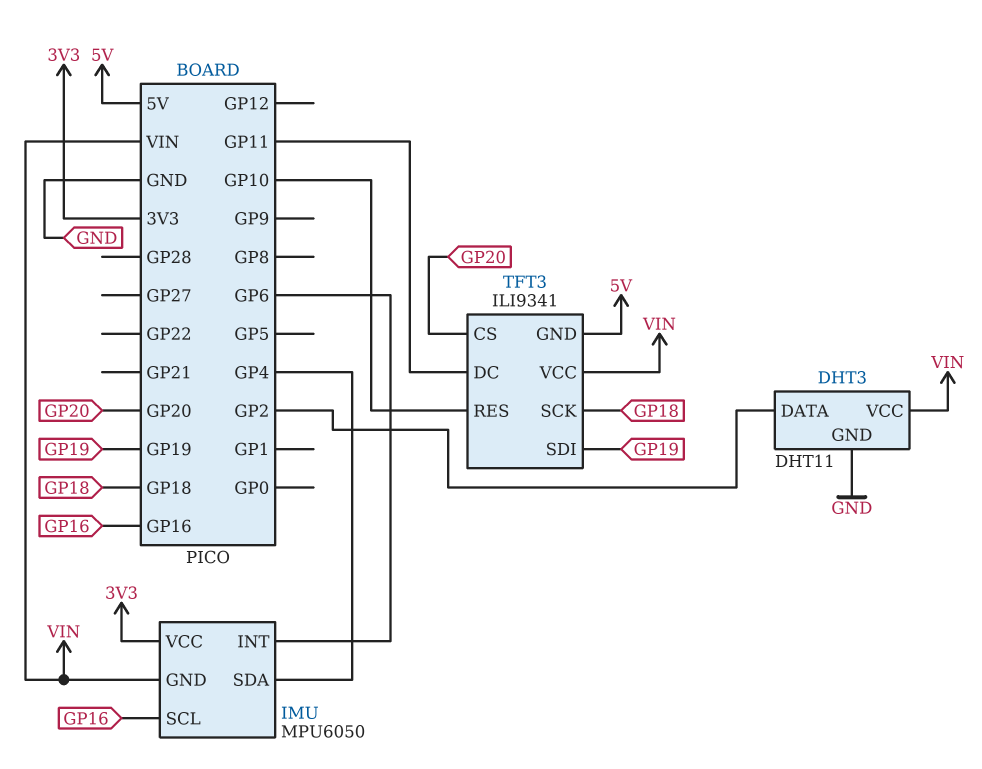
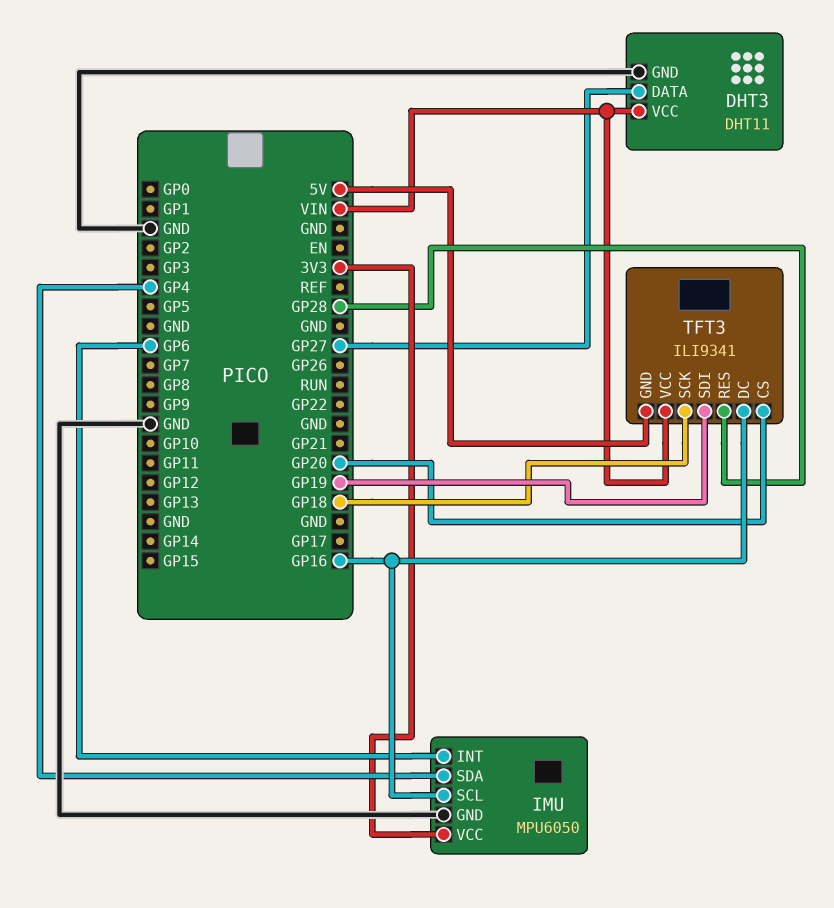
DHT3 pin DATA: GP2 -> GP27
IMU pin GND: VIN -> GND
TFT3 pin DC: GP11 -> GP16
TFT3 pin RES: GP10 -> GP28

